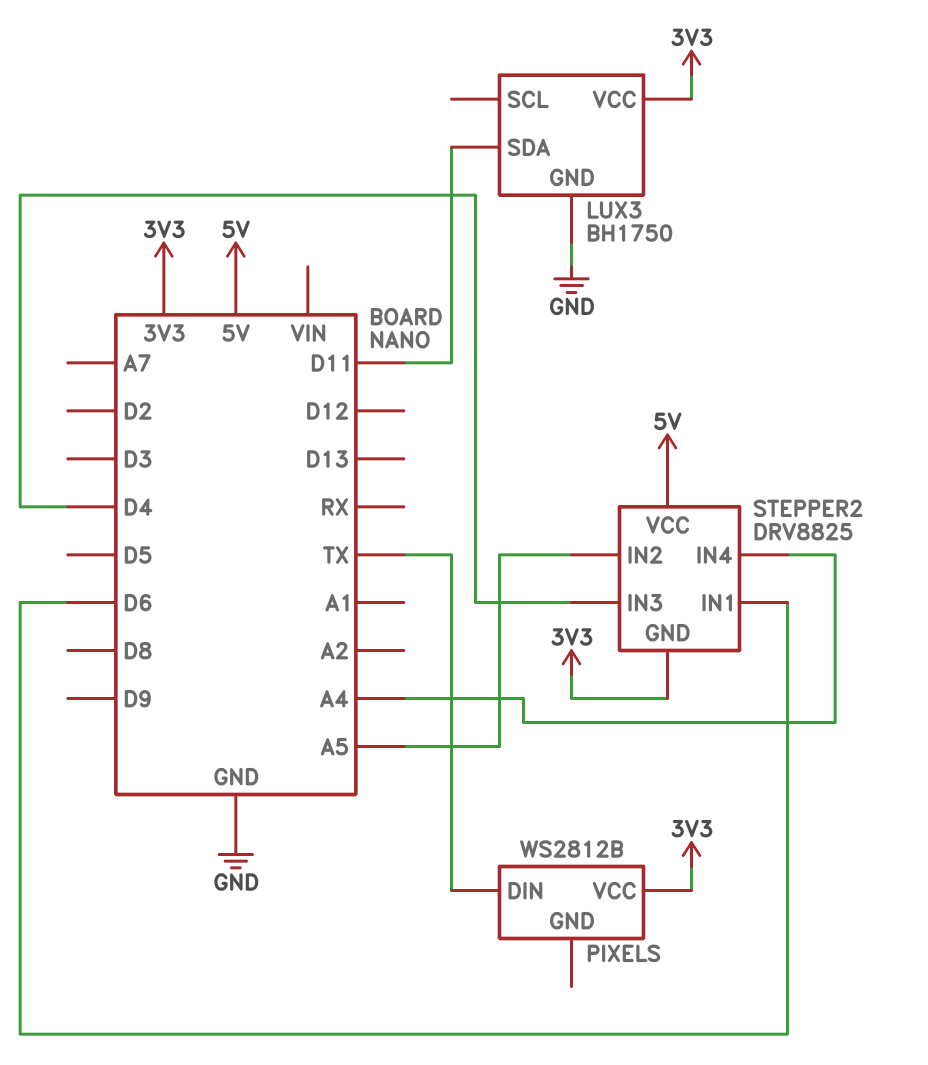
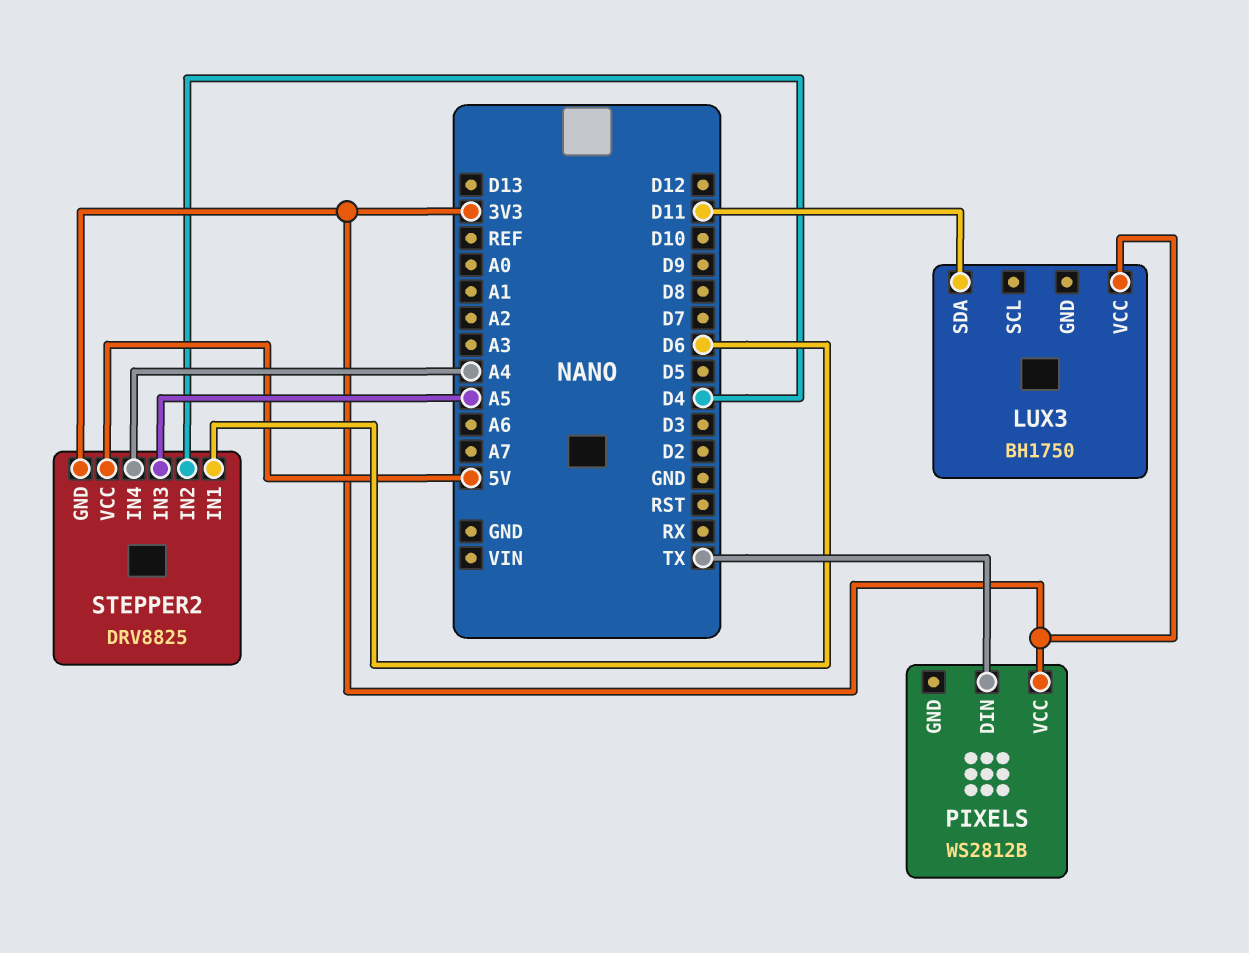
LUX3 pin GND: GND -> none
STEPPER2 pin IN2: A5 -> D4
STEPPER2 pin IN3: D4 -> A5

